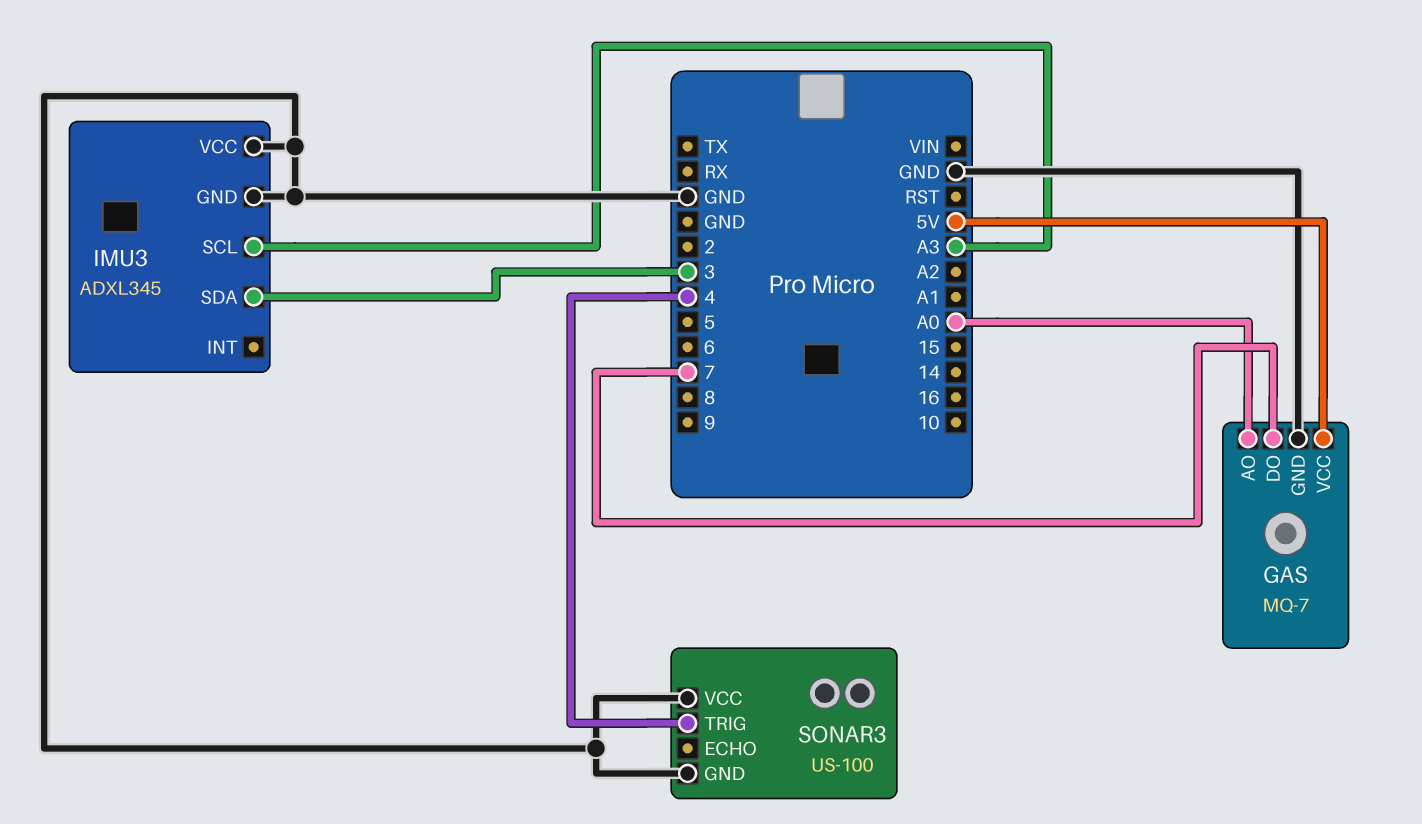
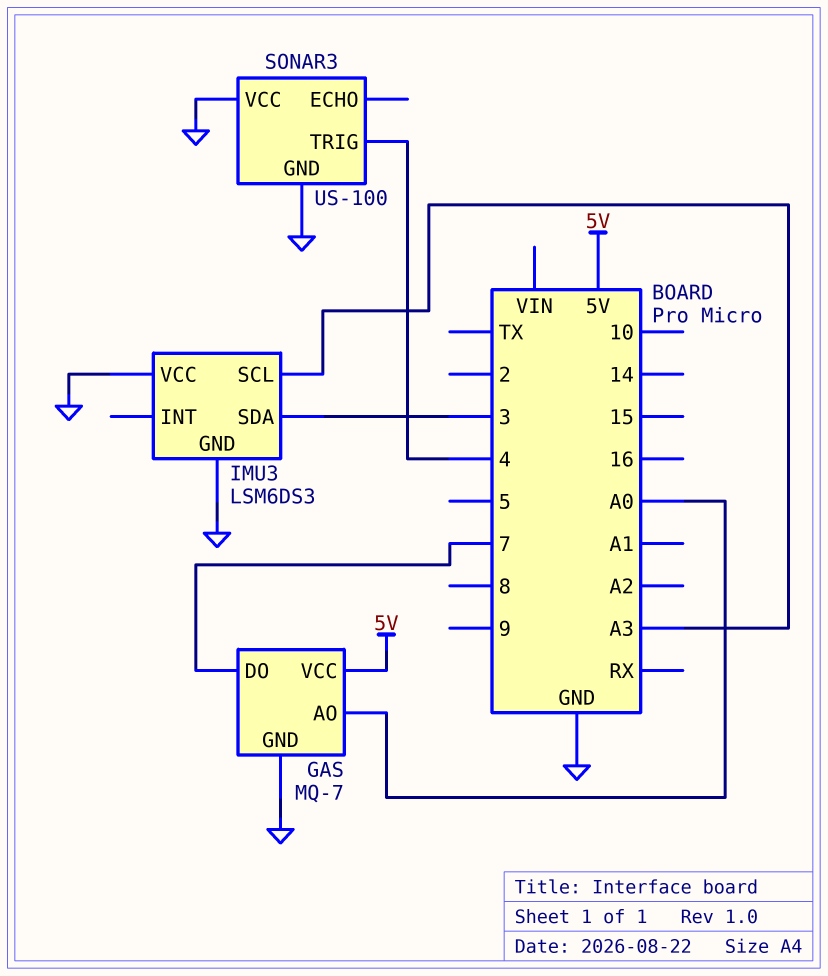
IMU3: ADXL345 -> LSM6DS3

